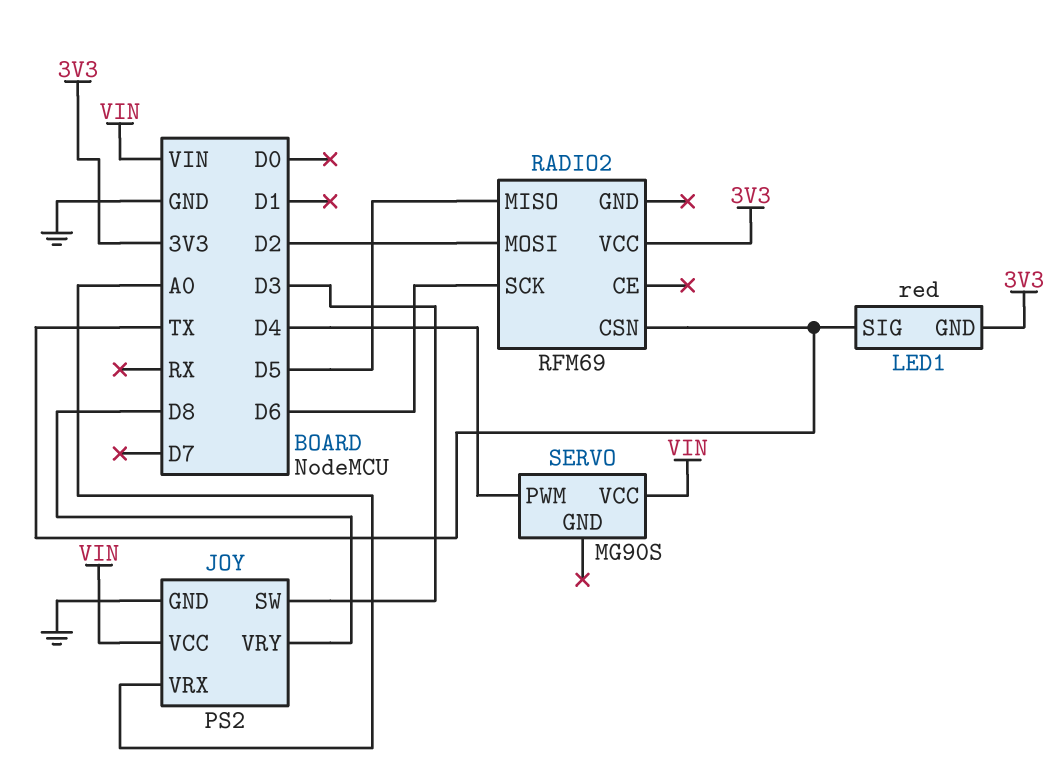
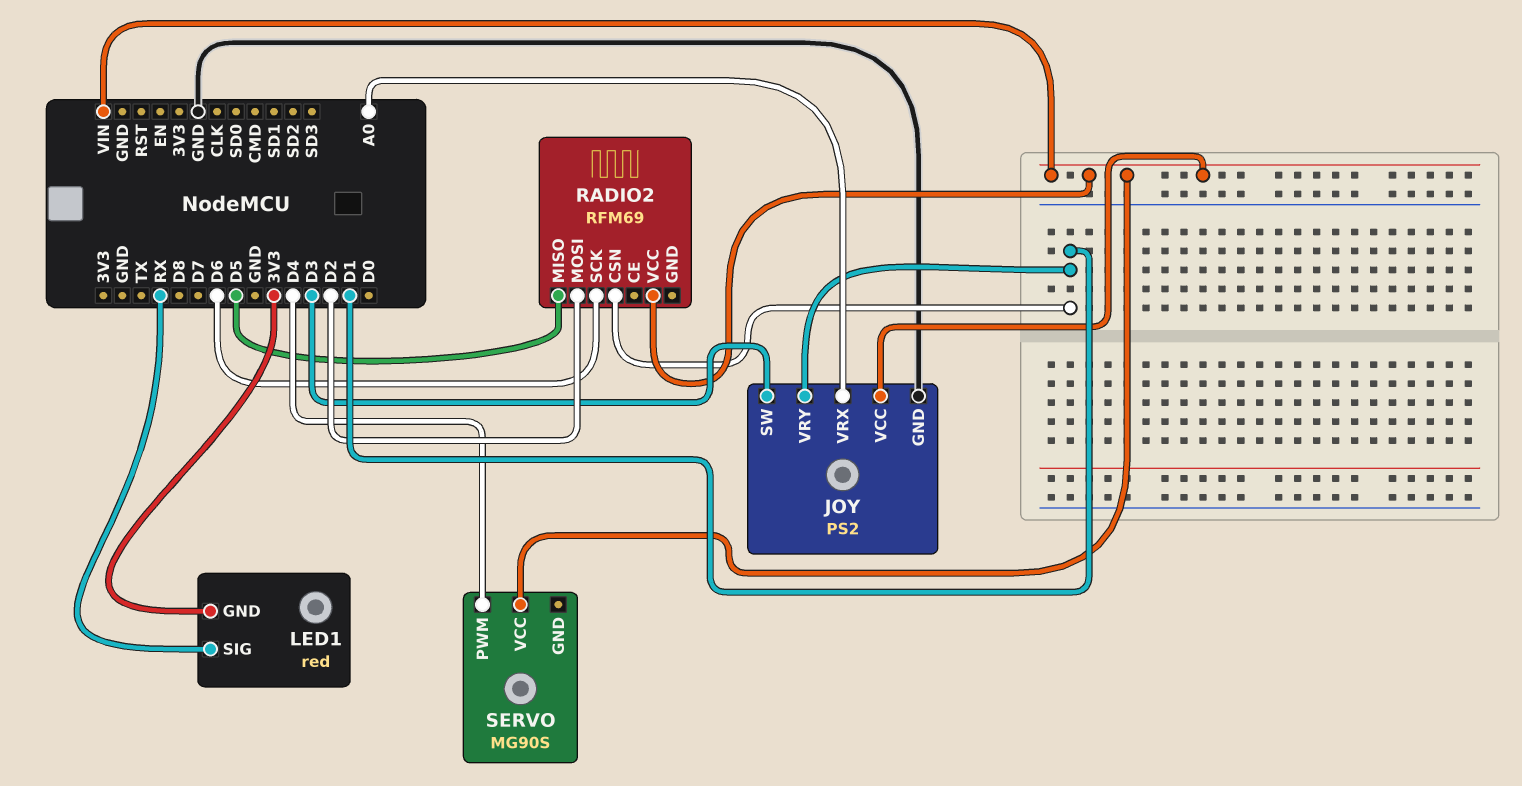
JOY pin VRY: D8 -> D1
LED1 pin SIG: TX -> RX
RADIO2 pin CSN: TX -> D1
RADIO2 pin VCC: 3V3 -> VIN

